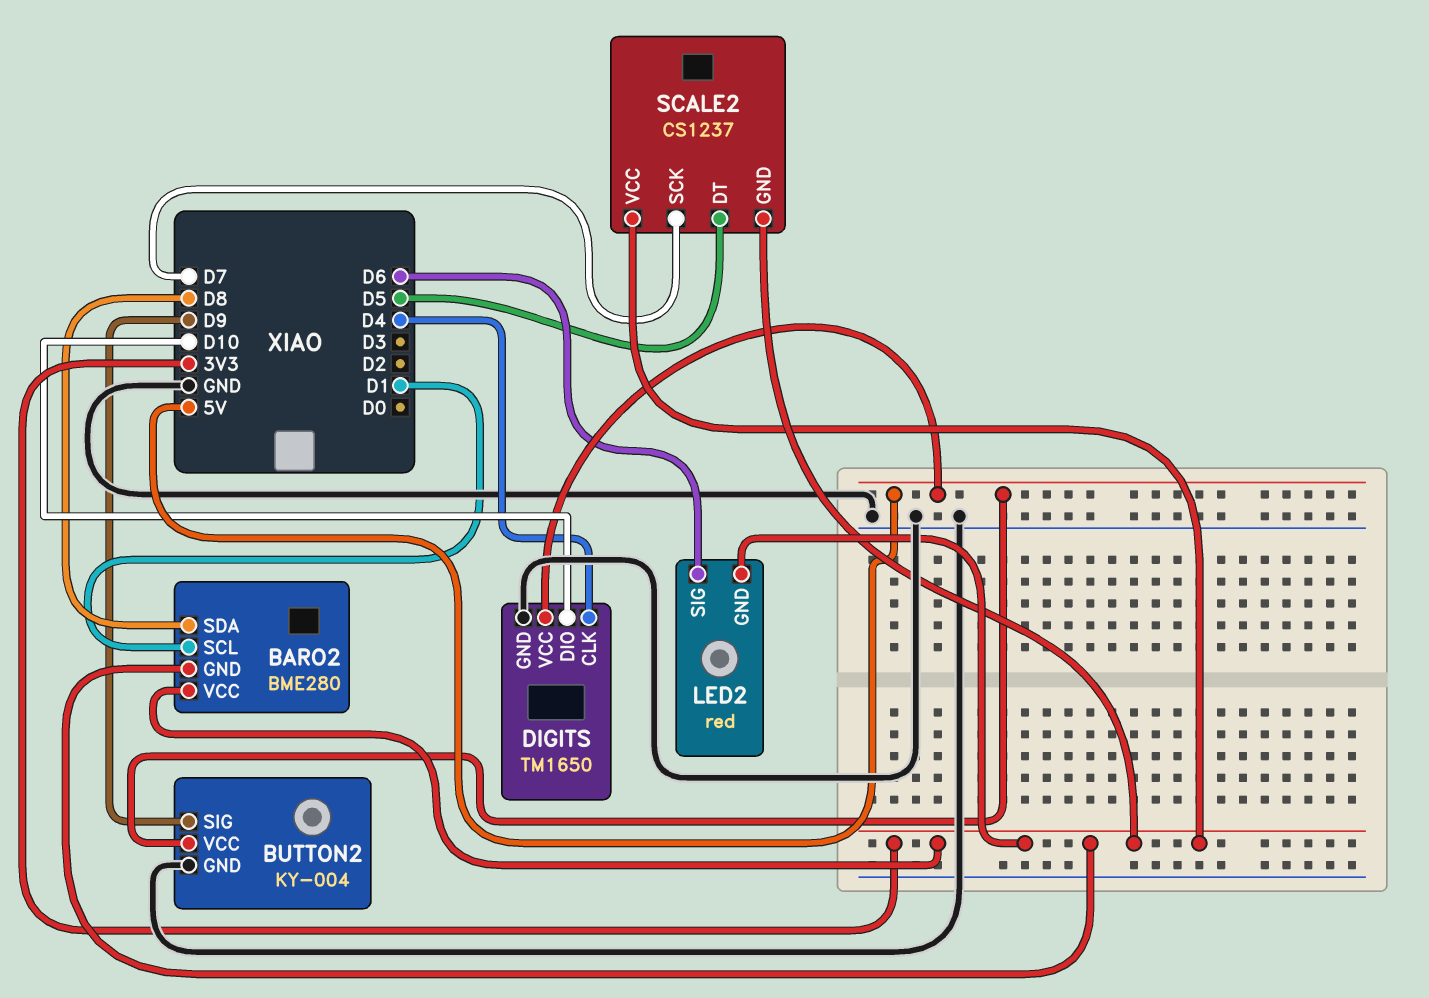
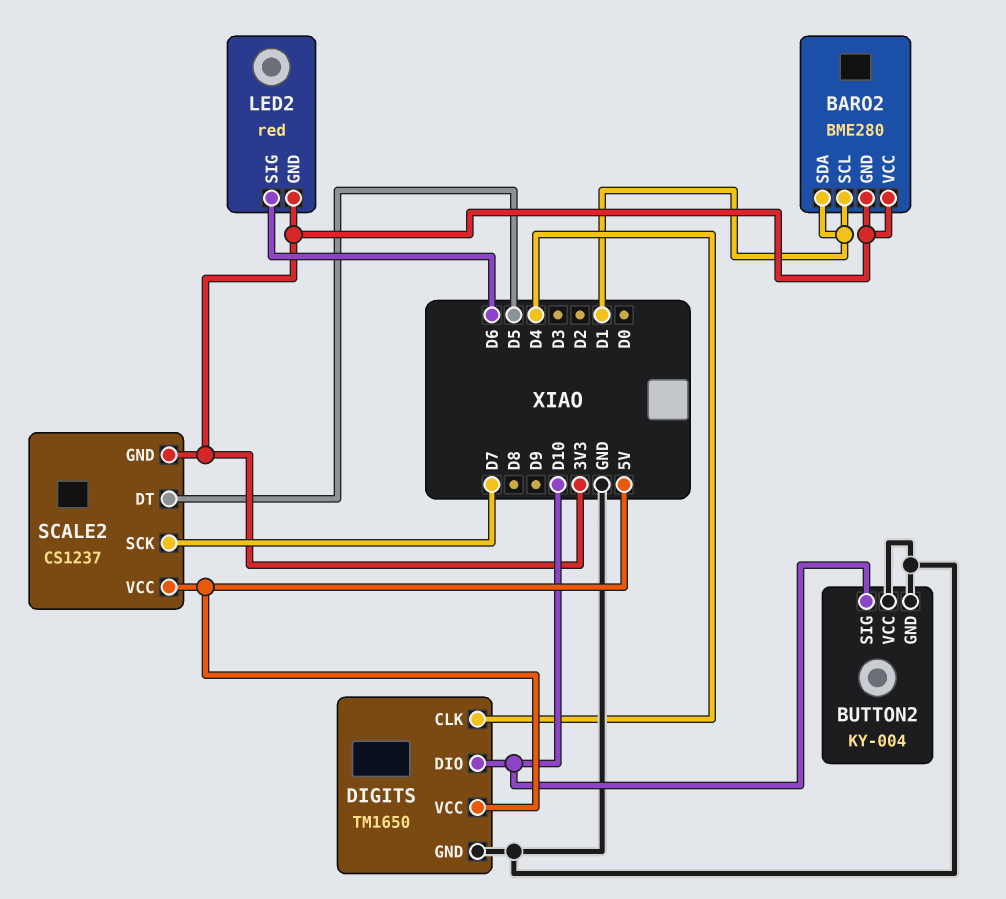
BARO2 pin SDA: D8 -> D1
BUTTON2 pin SIG: D9 -> D10
BUTTON2 pin VCC: 5V -> GND
SCALE2 pin VCC: 3V3 -> 5V

